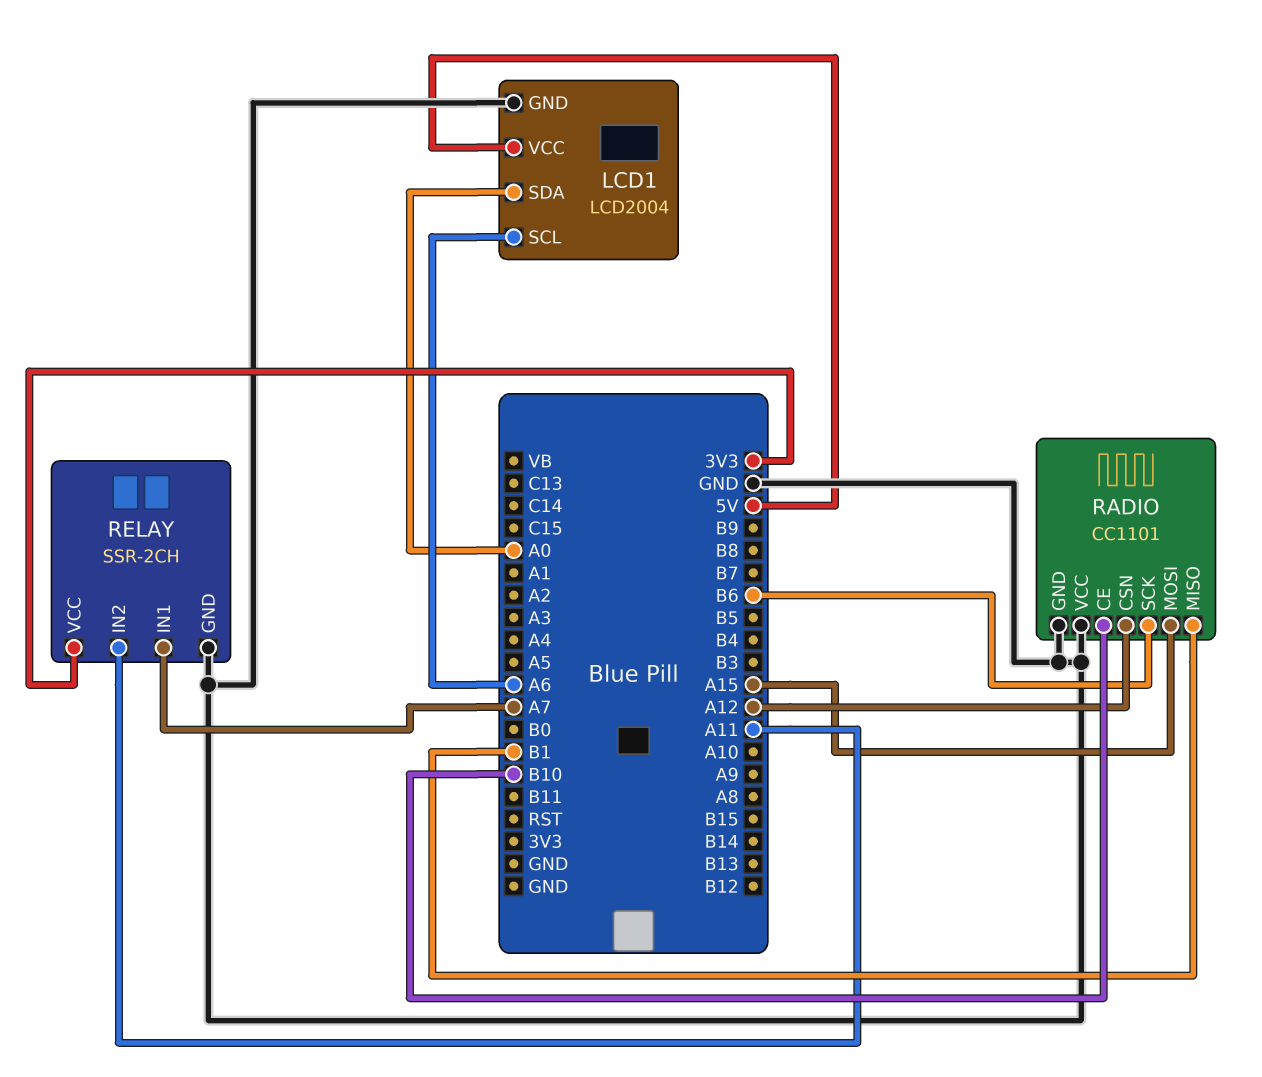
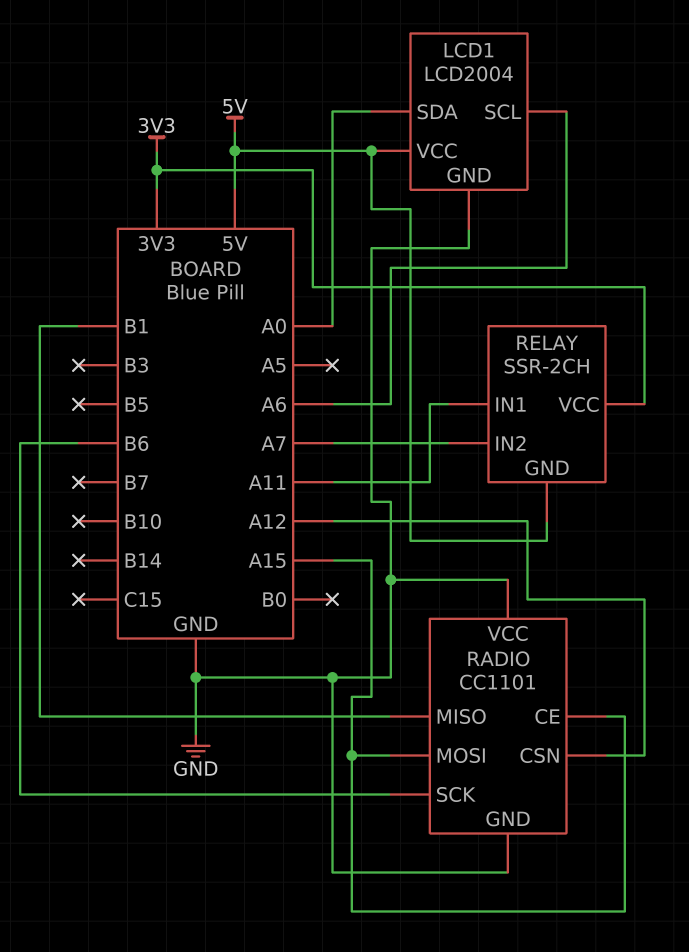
RADIO pin CE: B10 -> A15
RELAY pin GND: GND -> 5V
RELAY pin IN1: A7 -> A11
RELAY pin IN2: A11 -> A7

